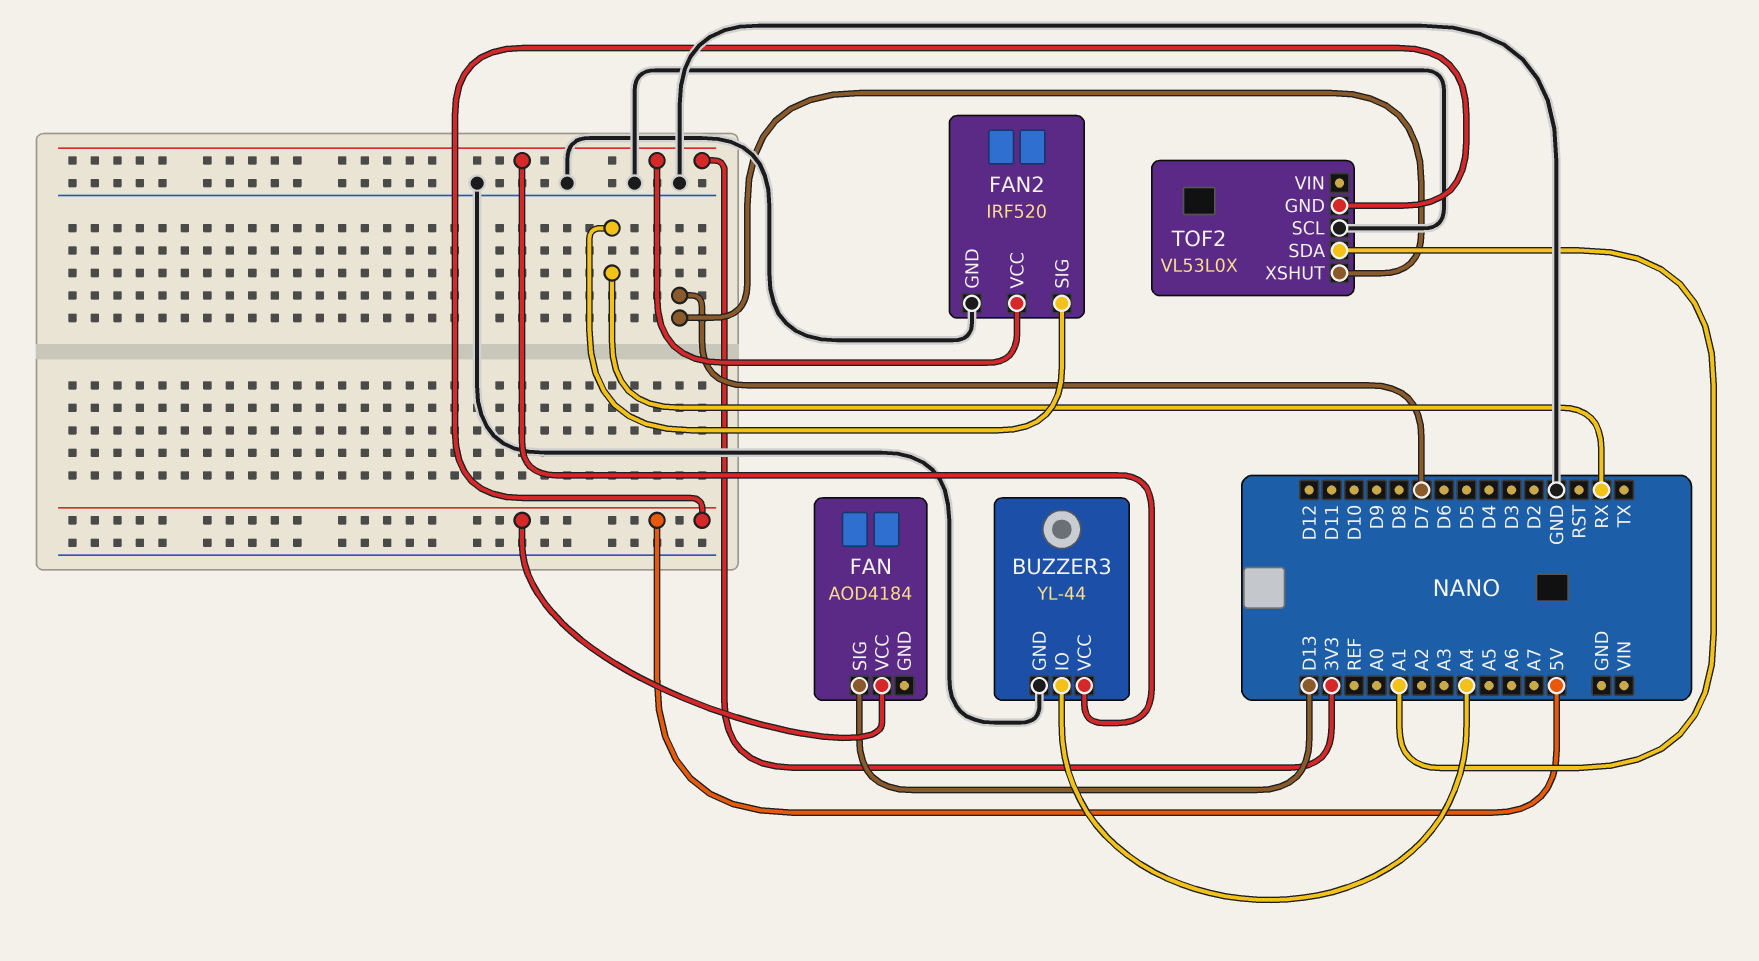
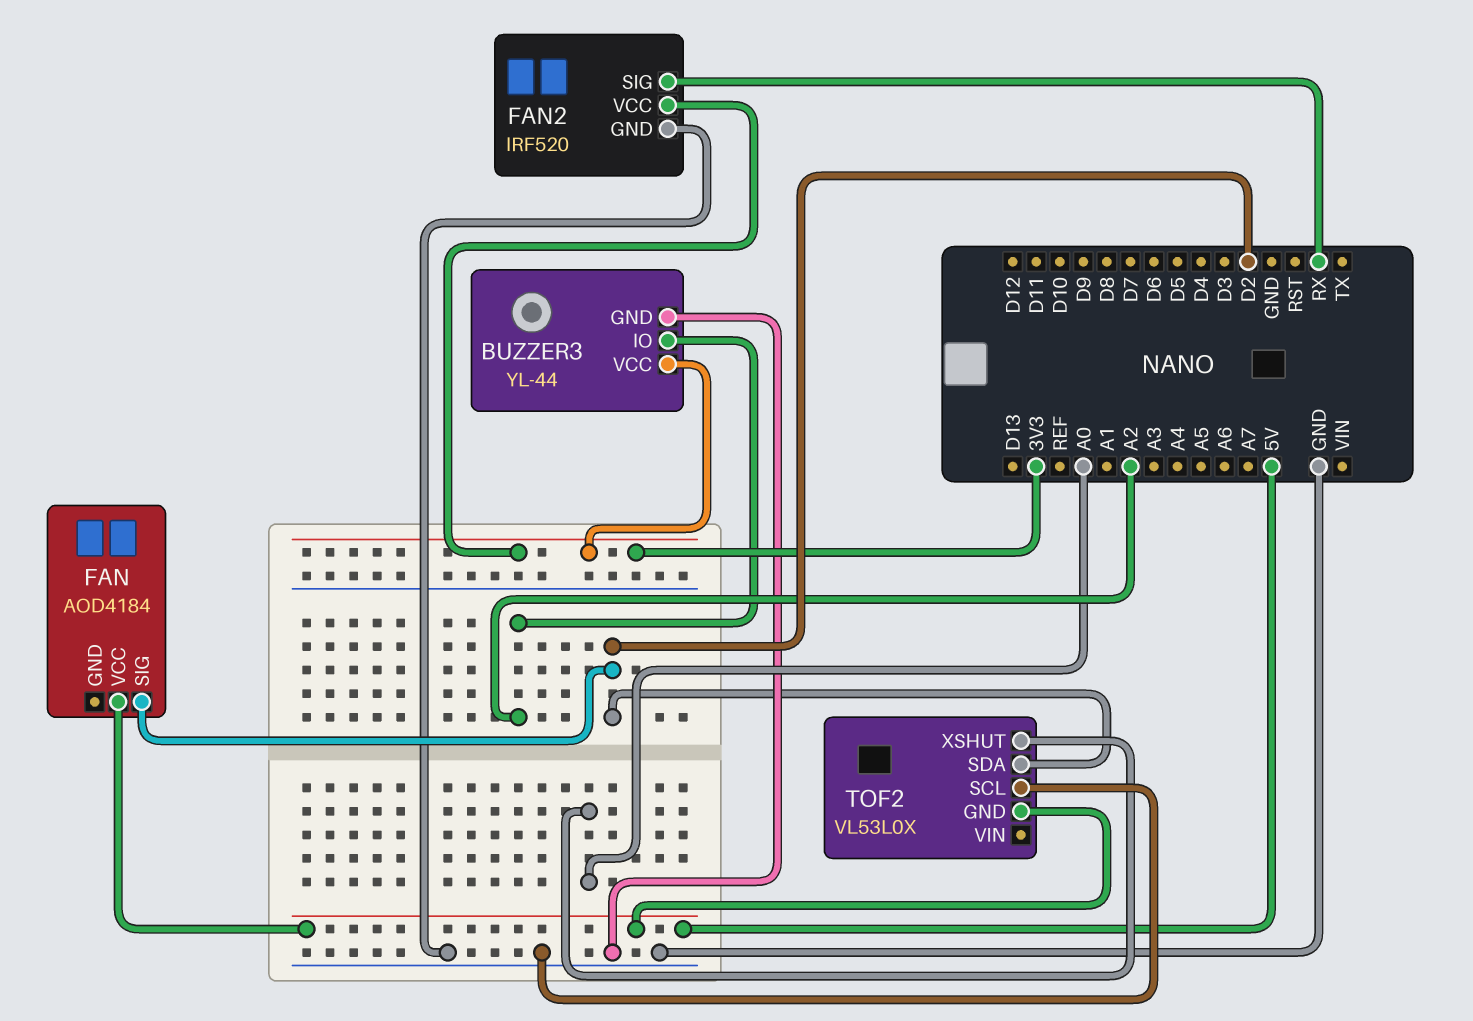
BUZZER3 pin IO: A4 -> A2
FAN pin SIG: D13 -> D2
TOF2 pin SDA: A1 -> D2
TOF2 pin XSHUT: D7 -> A0

